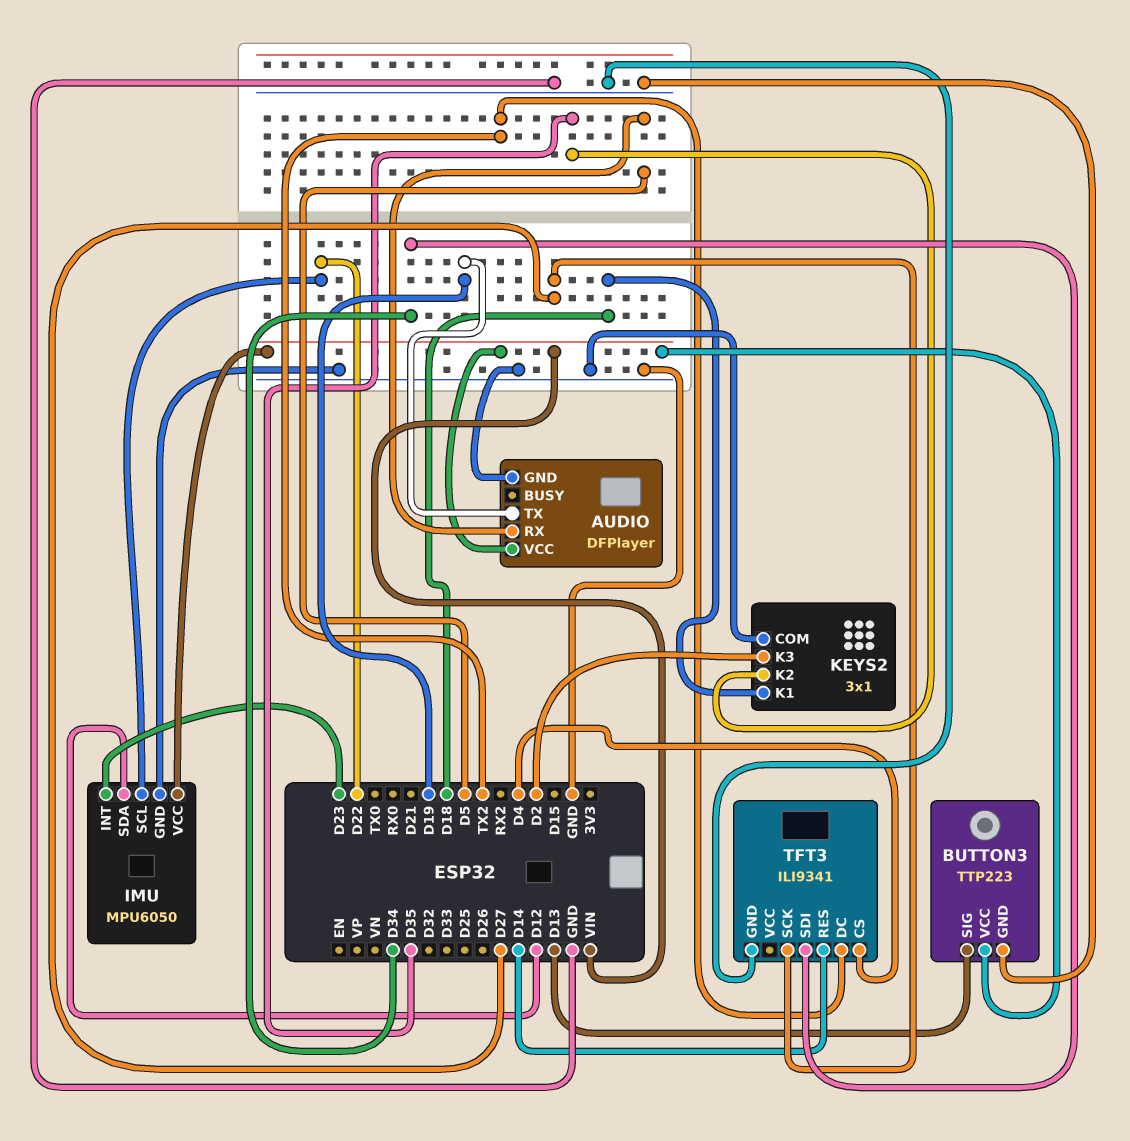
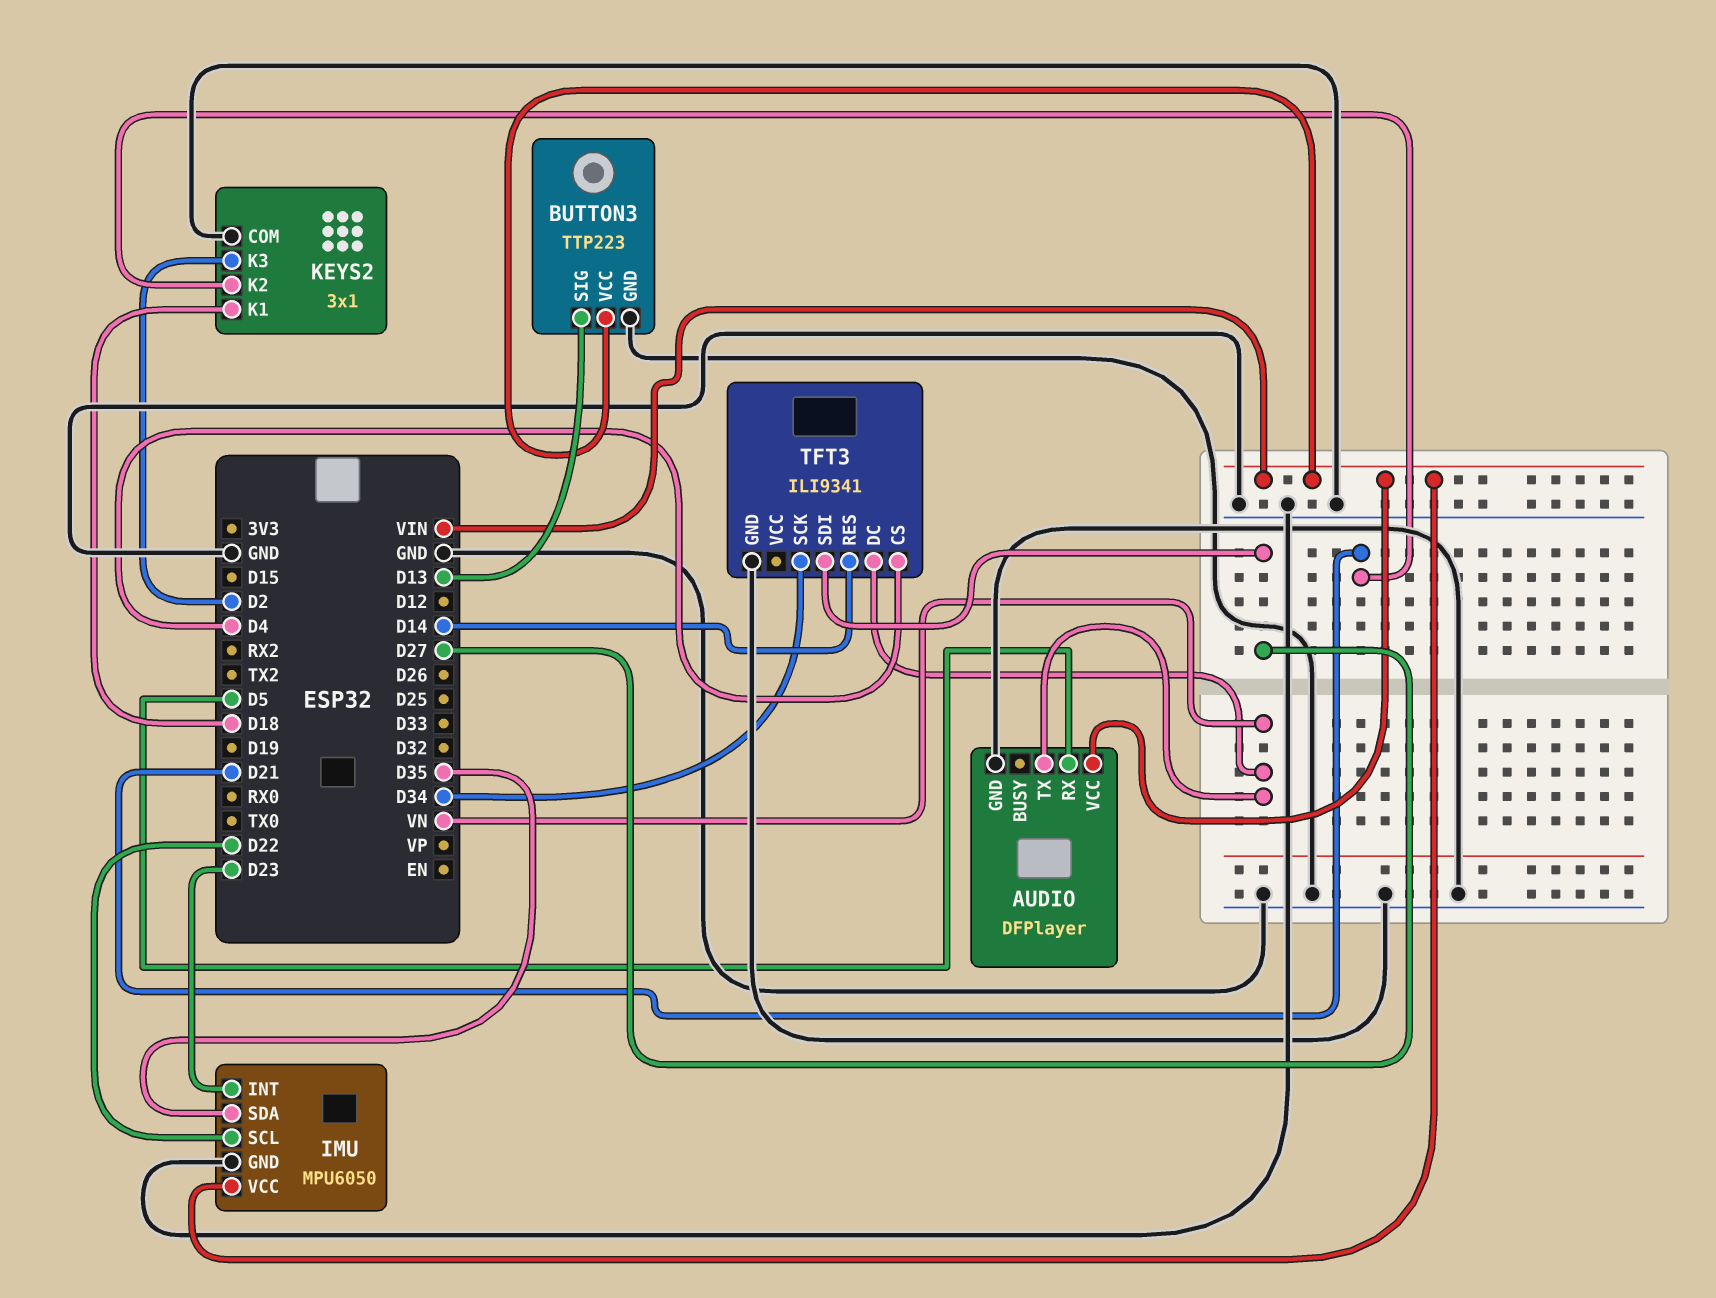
AUDIO pin TX: D19 -> VN
IMU pin SDA: D12 -> D35
KEYS2 pin K2: D35 -> D21
TFT3 pin DC: TX2 -> VN
TFT3 pin SCK: D27 -> D34
TFT3 pin SDI: D34 -> D27

